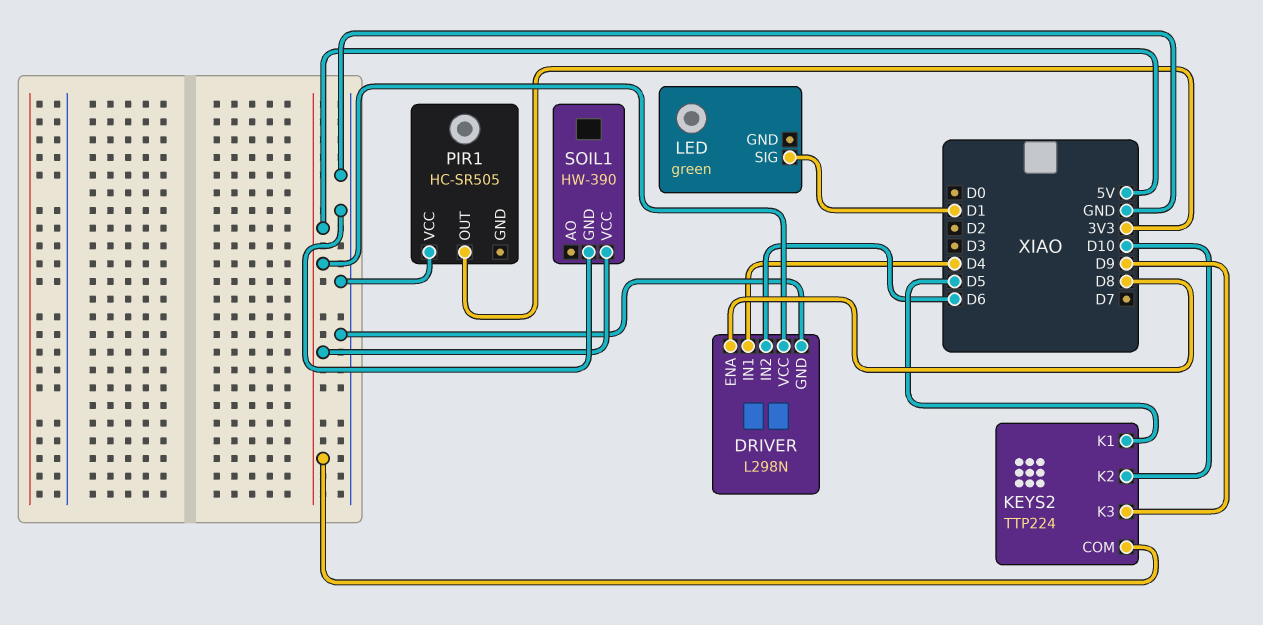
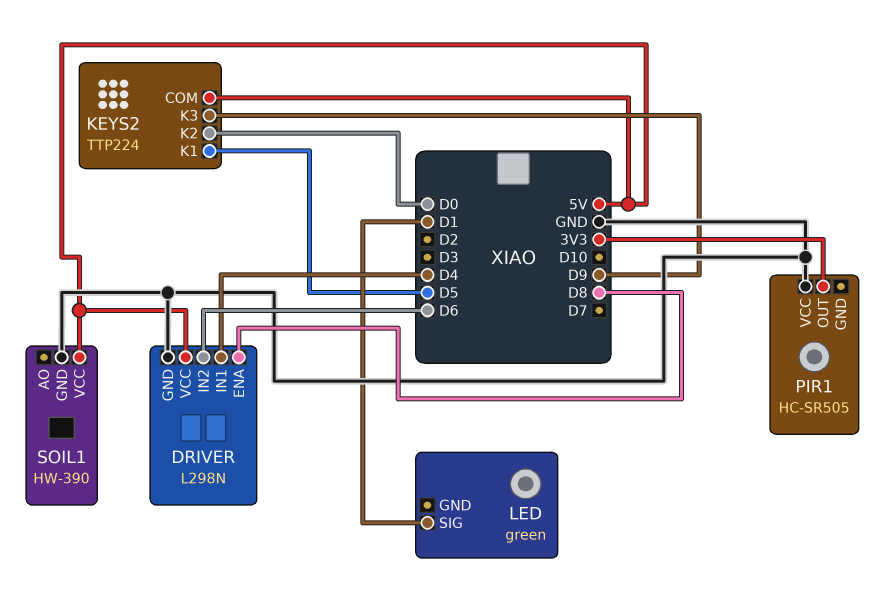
KEYS2 pin K2: D10 -> D0

